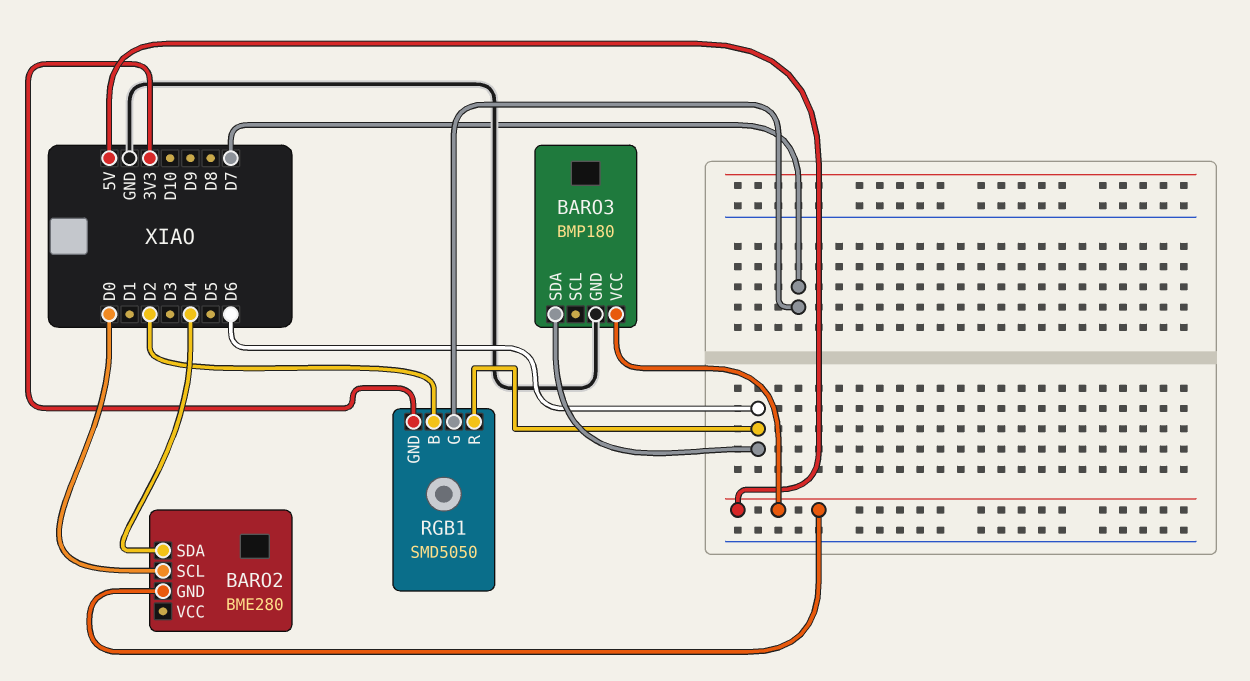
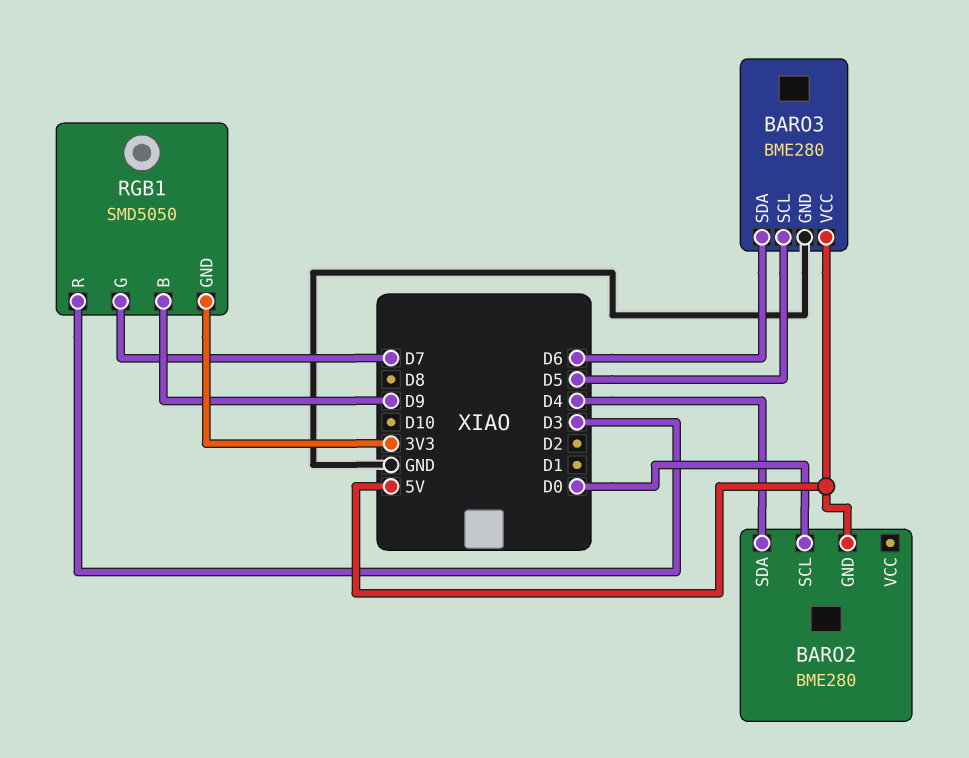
BARO3: BMP180 -> BME280
BARO3 pin SCL: none -> D5
RGB1 pin B: D2 -> D9
RGB1 pin R: D6 -> D3

